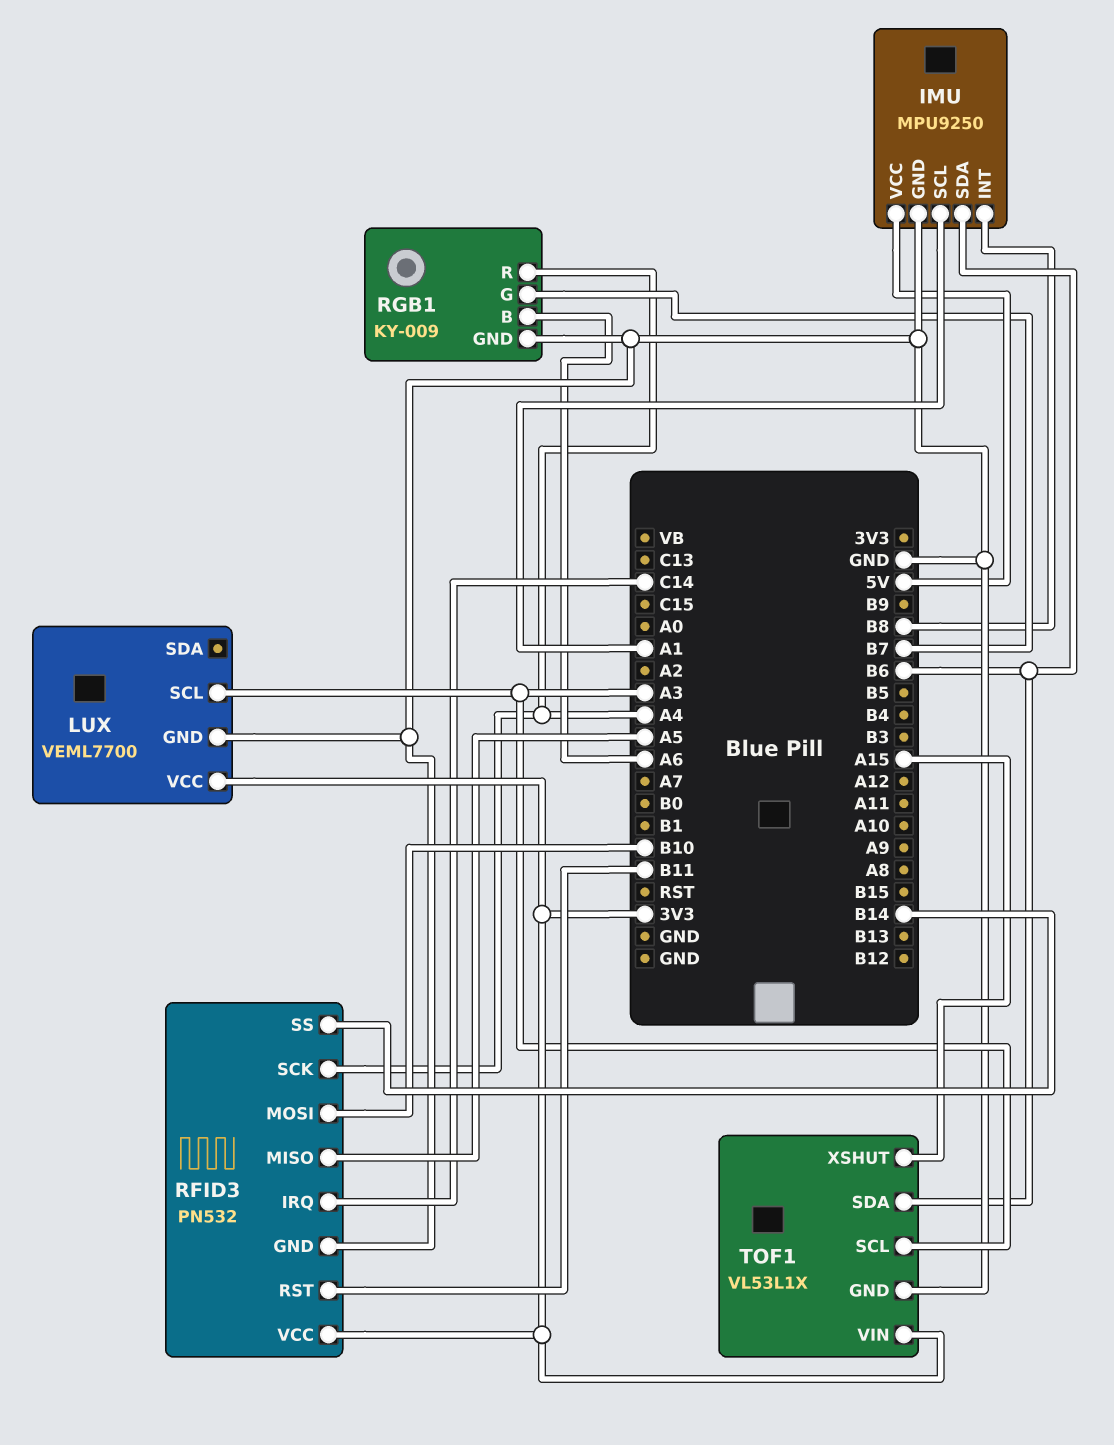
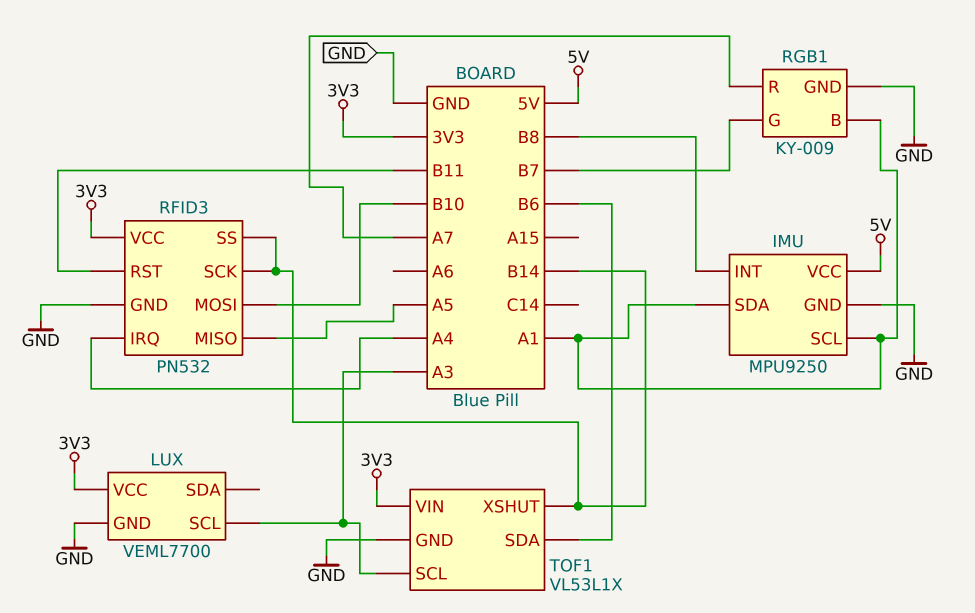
IMU pin SDA: B6 -> A1
RFID3 pin IRQ: C14 -> A4
RFID3 pin SCK: A4 -> B14
RGB1 pin B: A6 -> A1
RGB1 pin R: A4 -> A7
TOF1 pin XSHUT: A15 -> B14

